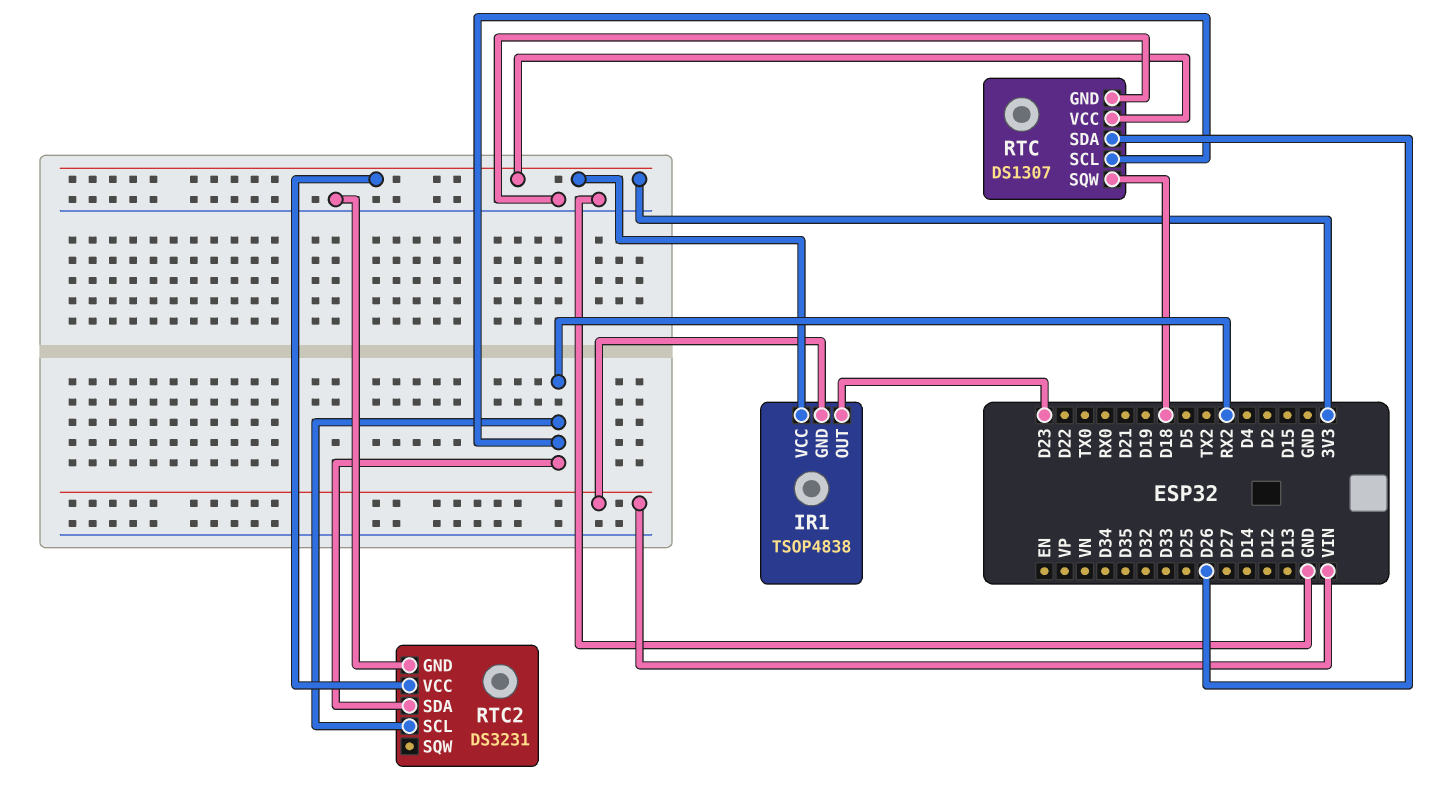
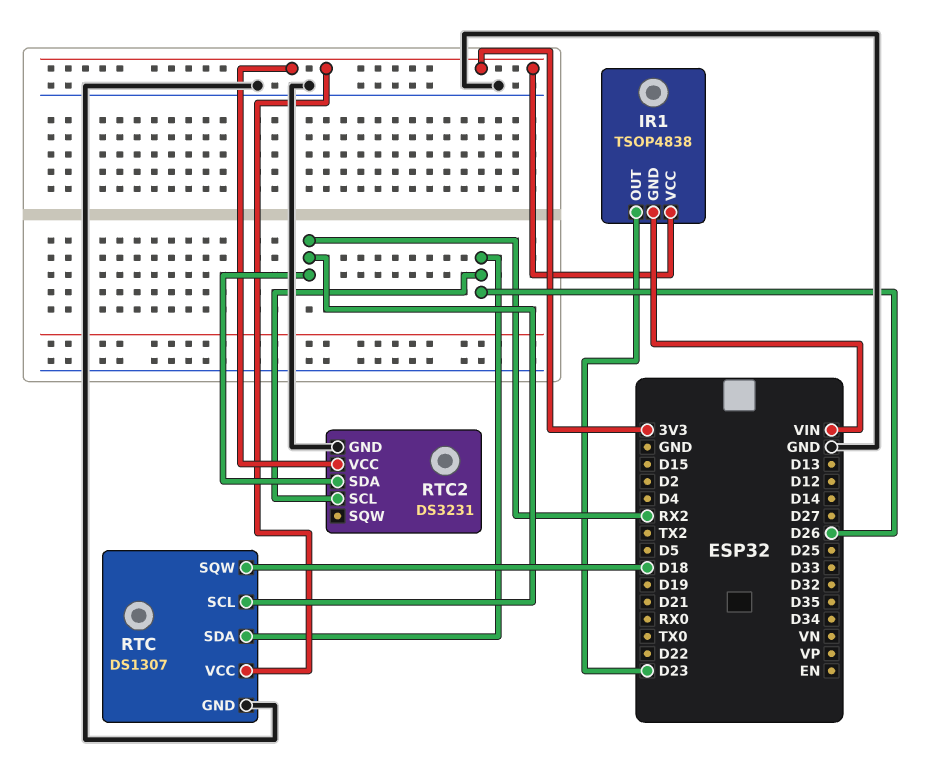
RTC2 pin SCL: RX2 -> D26

